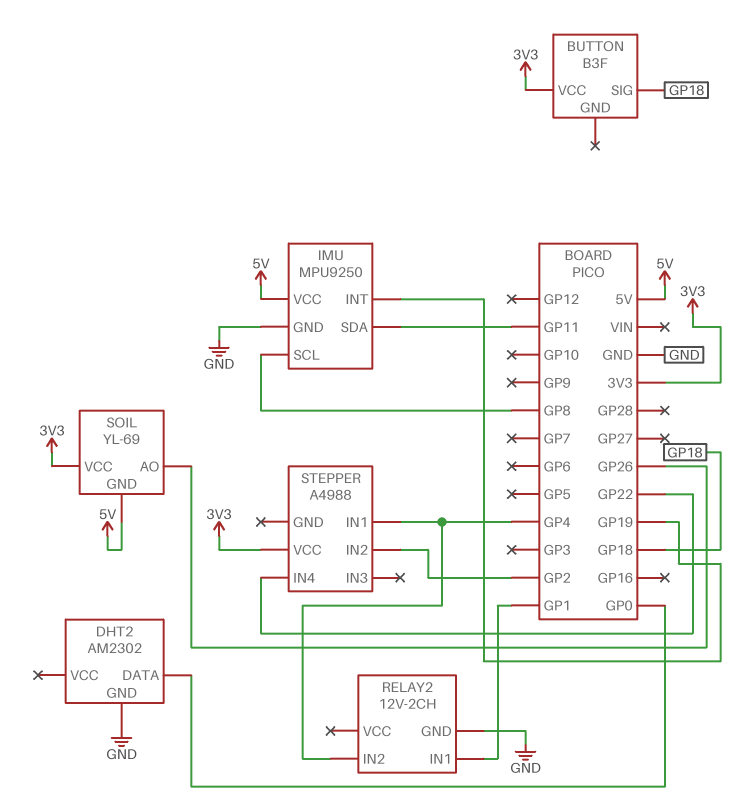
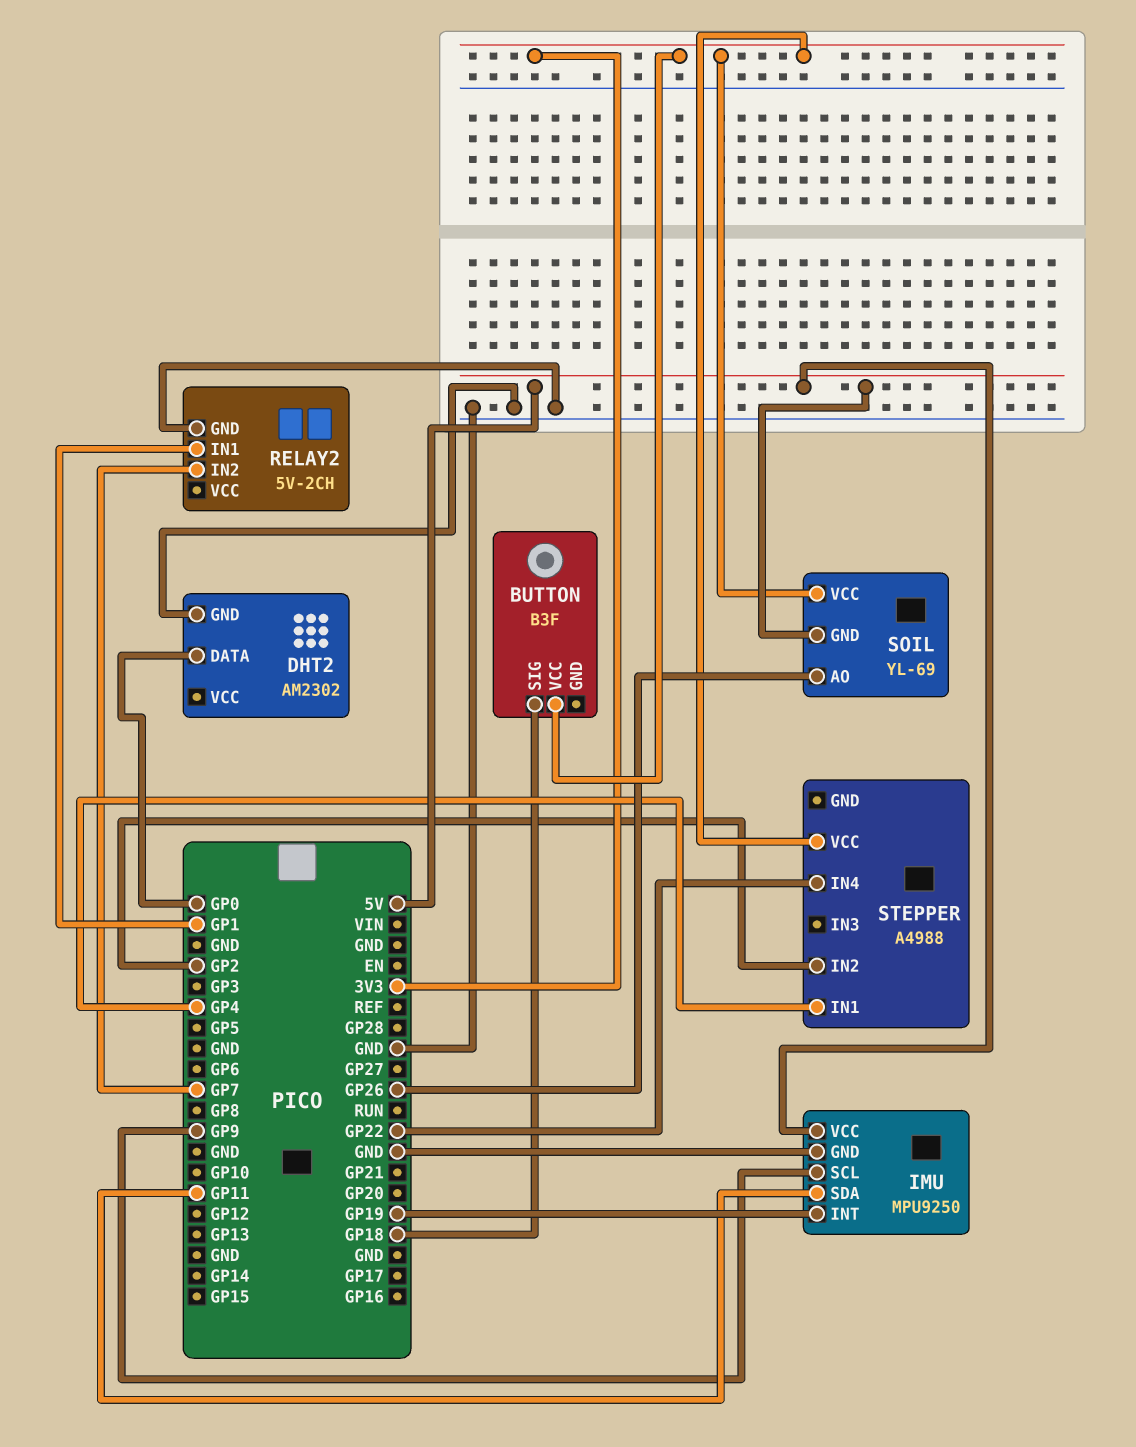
IMU pin SCL: GP8 -> GP9
RELAY2: 12V-2CH -> 5V-2CH
RELAY2 pin IN2: GP4 -> GP7

